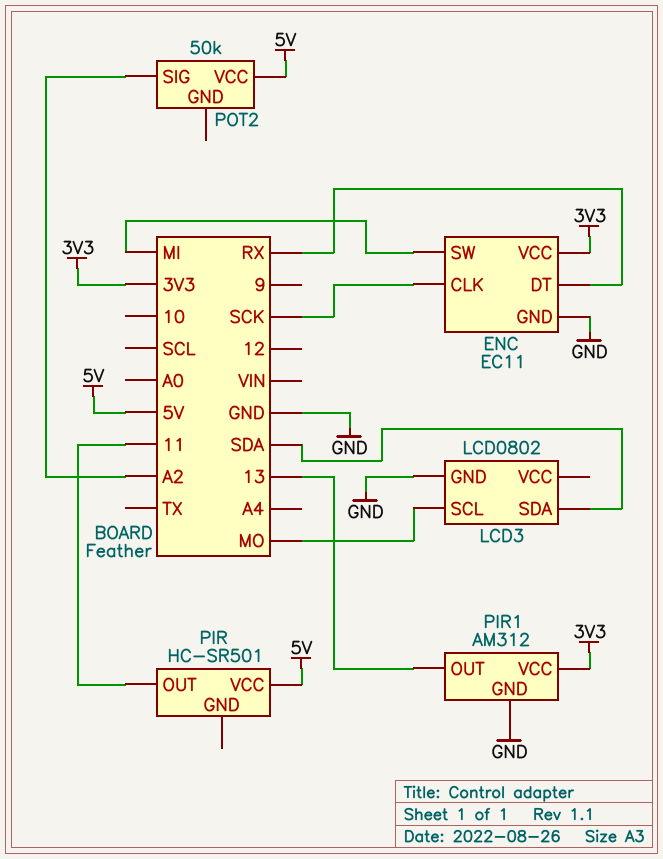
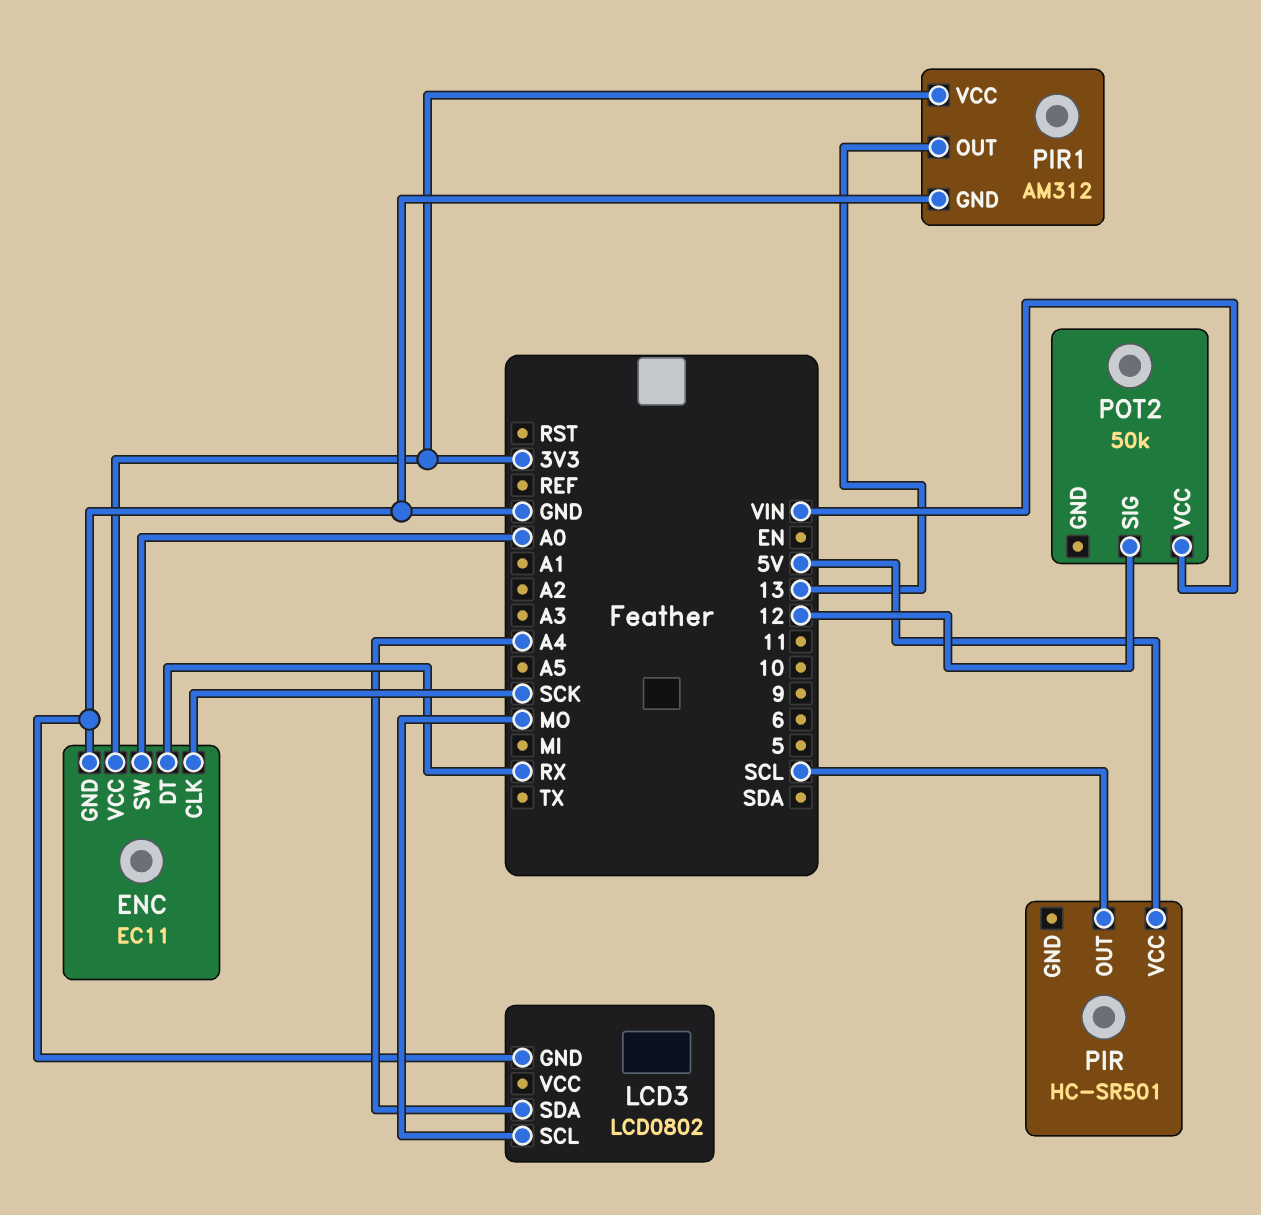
ENC pin SW: MI -> A0
LCD3 pin SDA: SDA -> A4
PIR pin OUT: 11 -> SCL
POT2 pin SIG: A2 -> 12
POT2 pin VCC: 5V -> VIN

